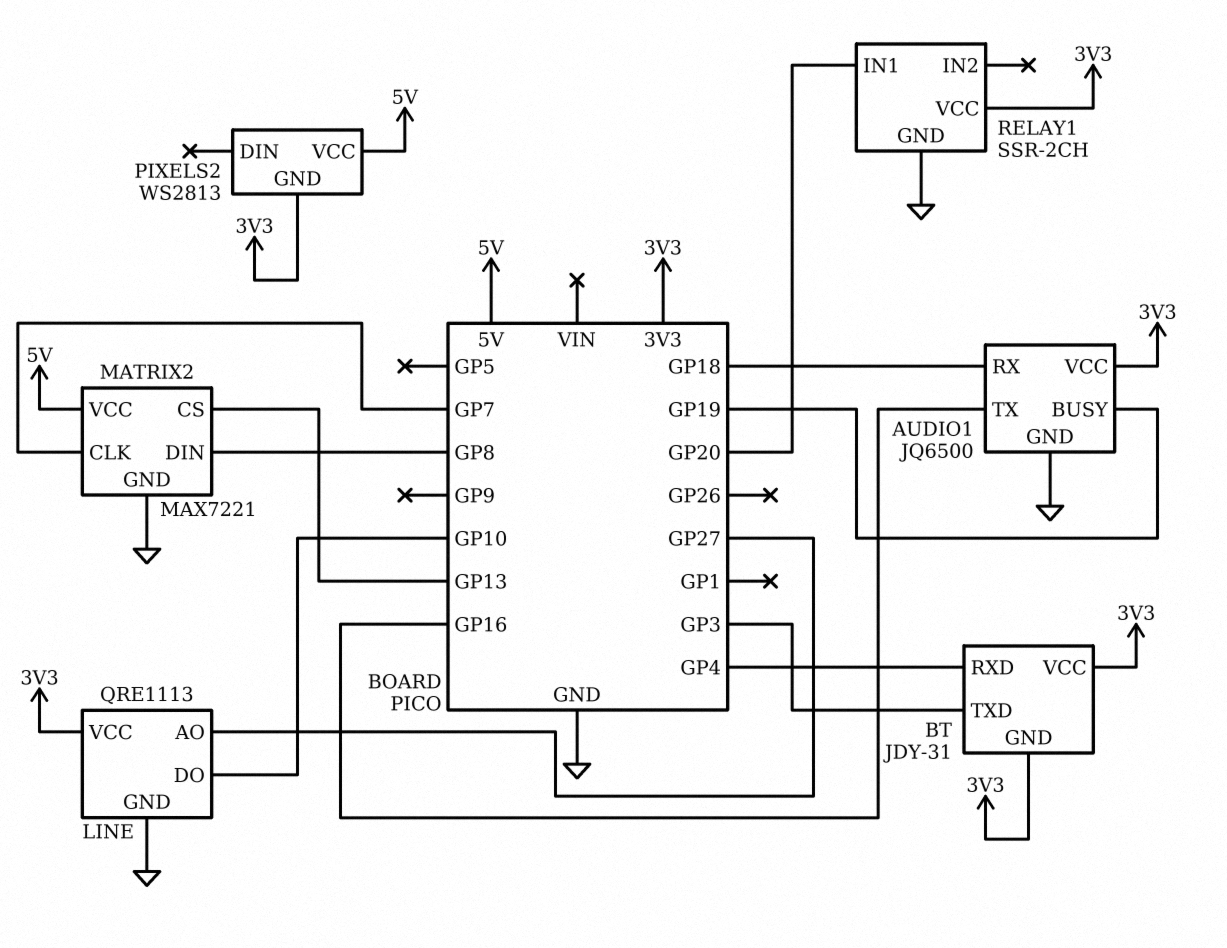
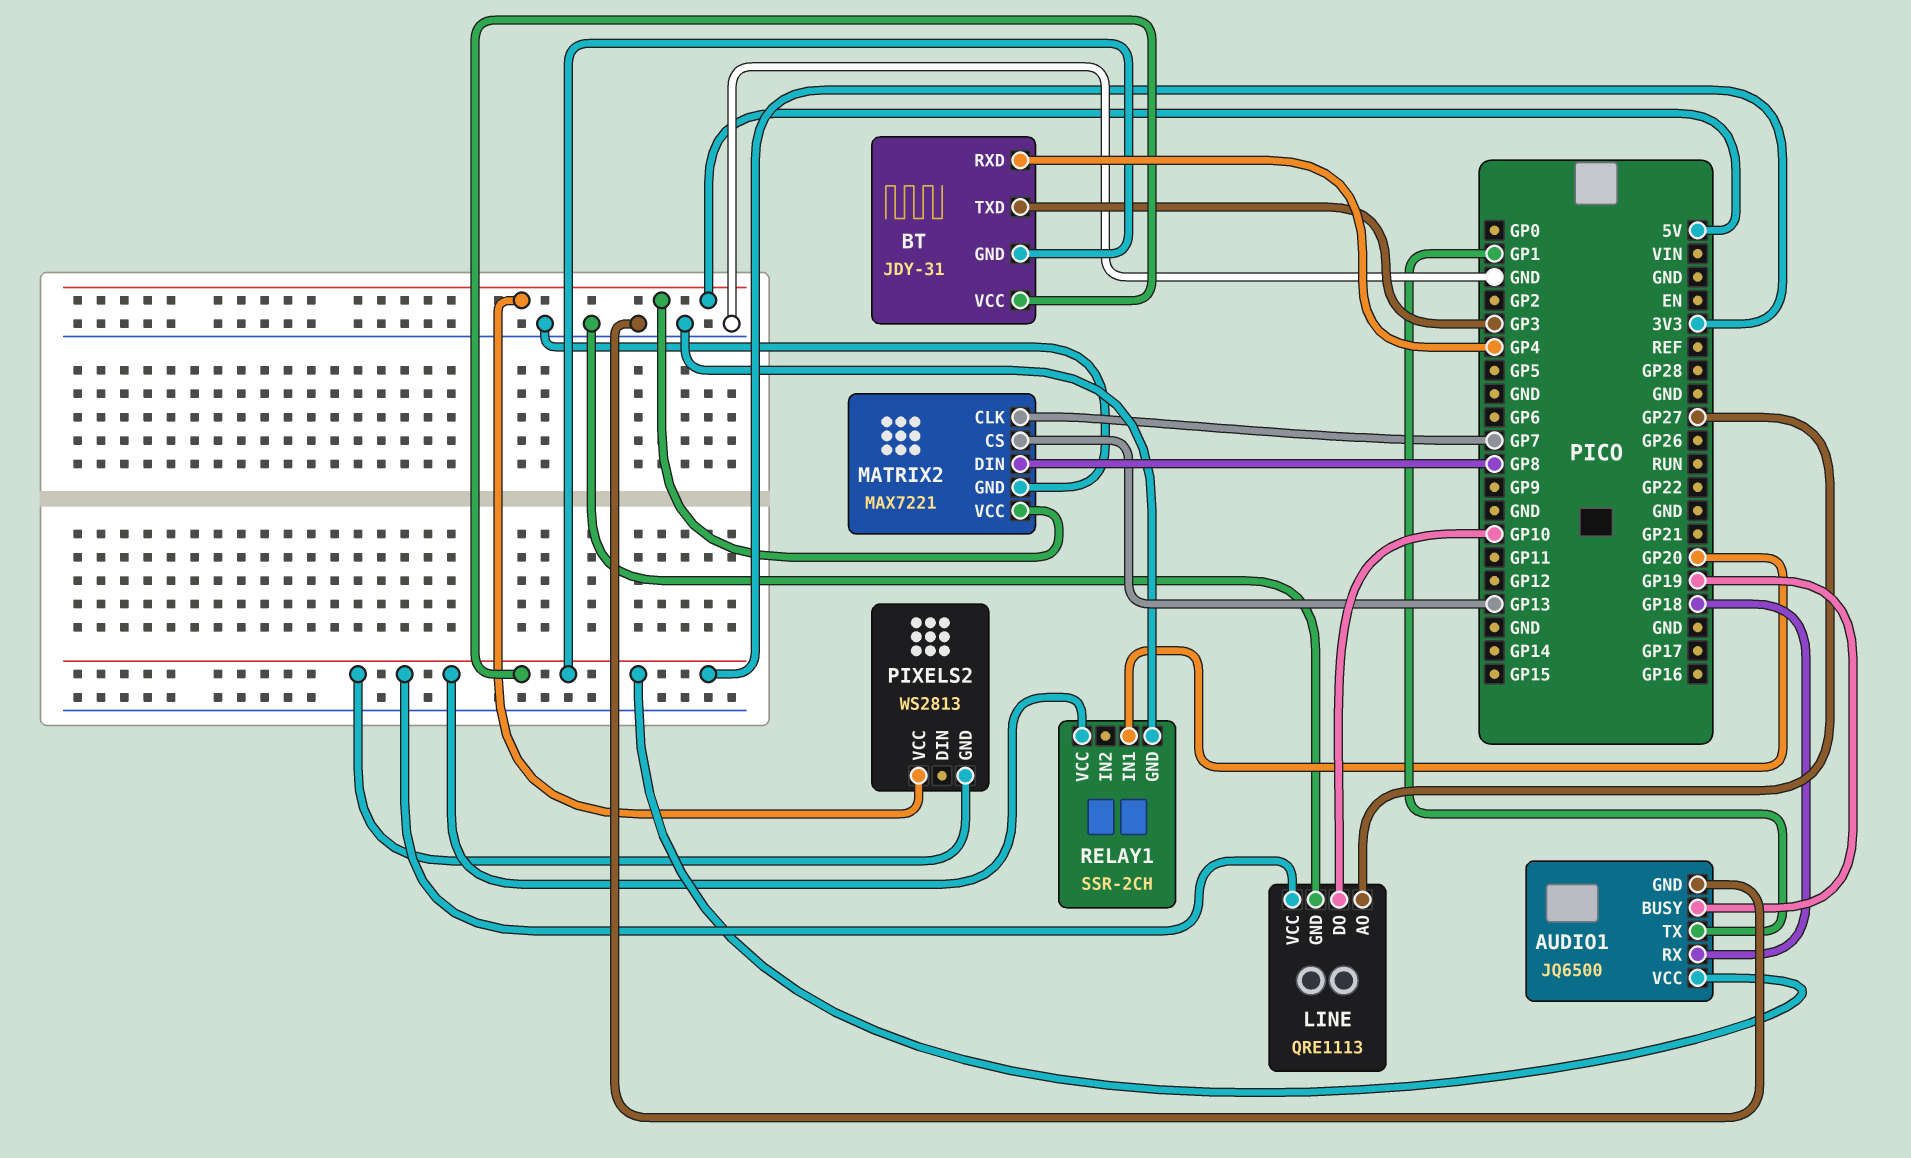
AUDIO1 pin TX: GP16 -> GP1

